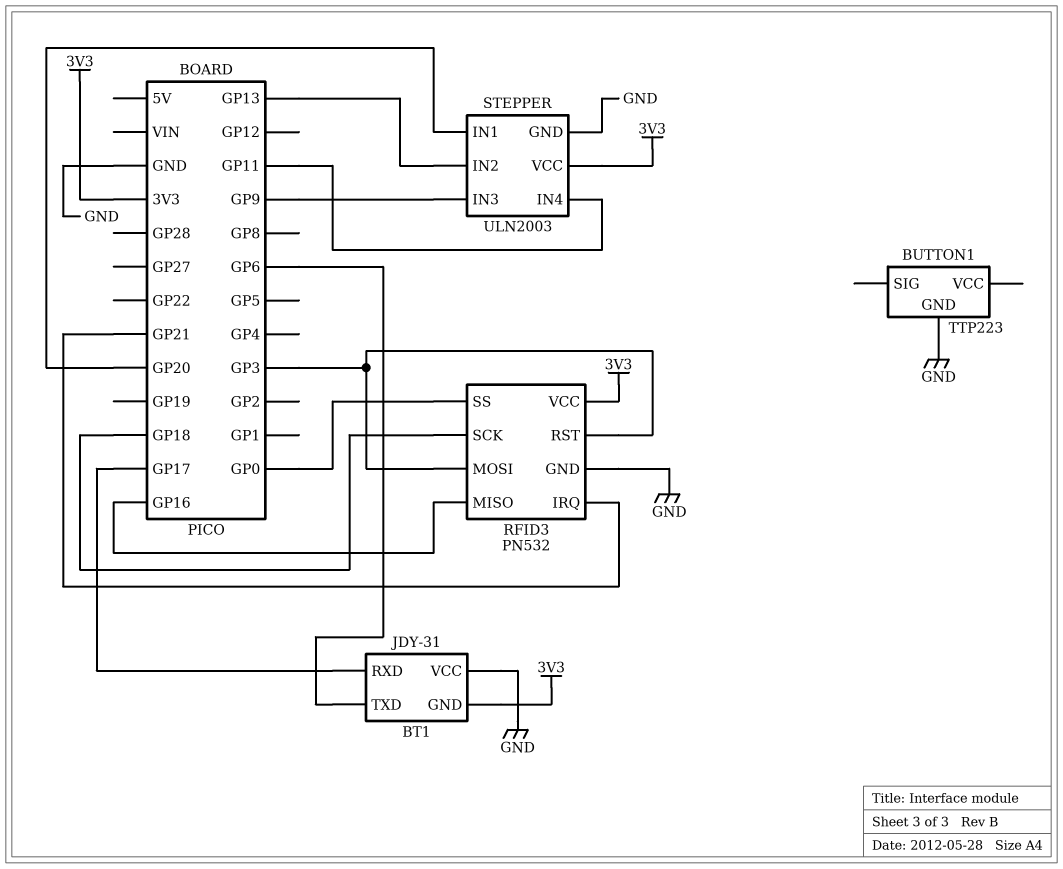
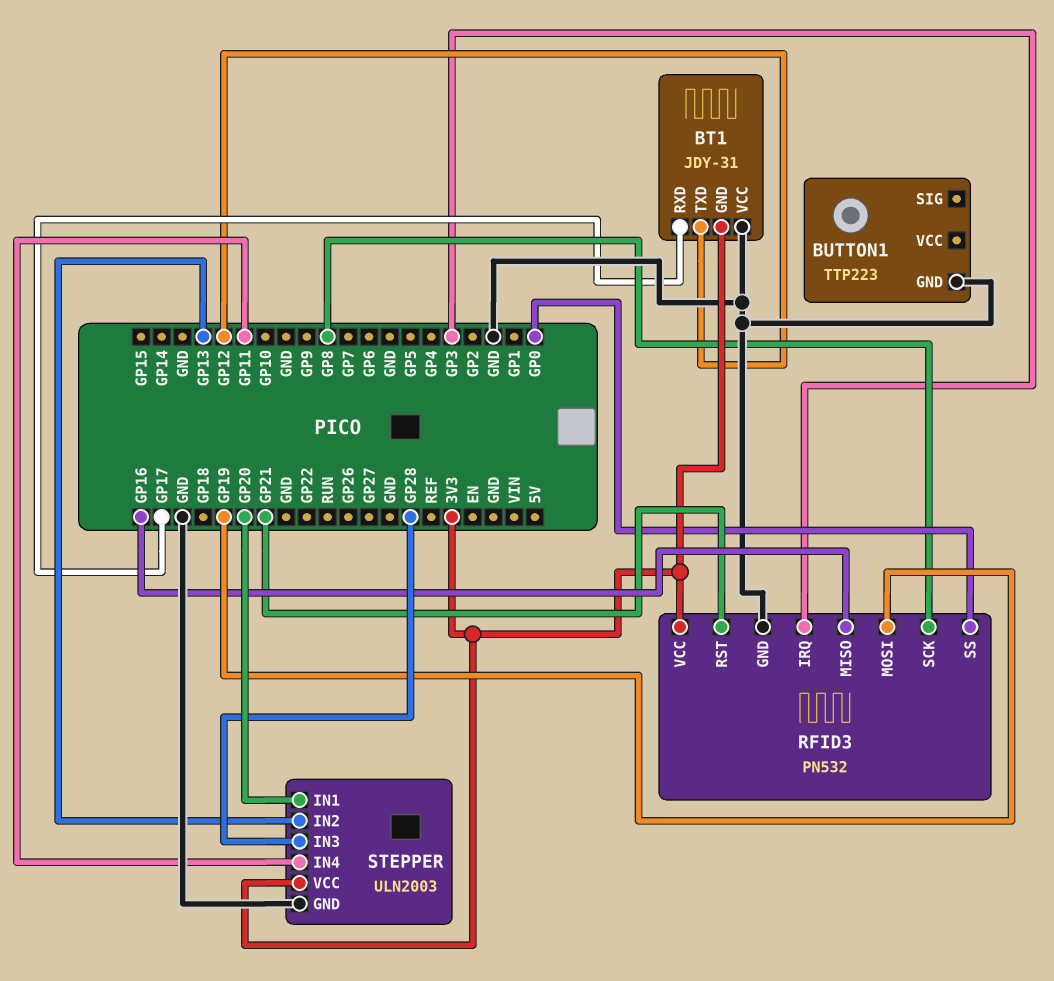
BT1 pin TXD: GP6 -> GP12
RFID3 pin IRQ: GP21 -> GP3
RFID3 pin MOSI: GP3 -> GP19
RFID3 pin RST: GP3 -> GP21
RFID3 pin SCK: GP18 -> GP8
STEPPER pin IN3: GP9 -> GP28

